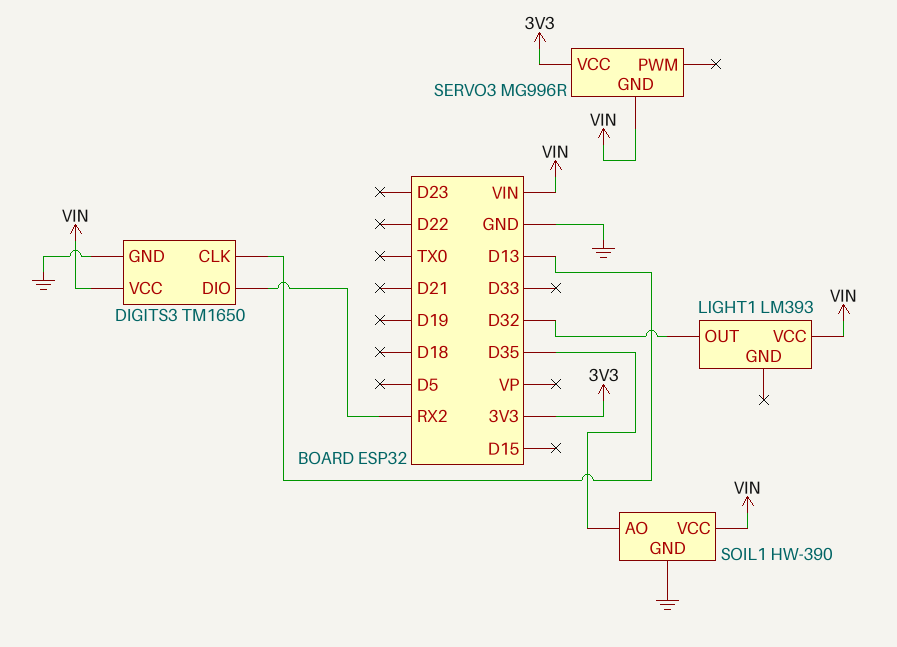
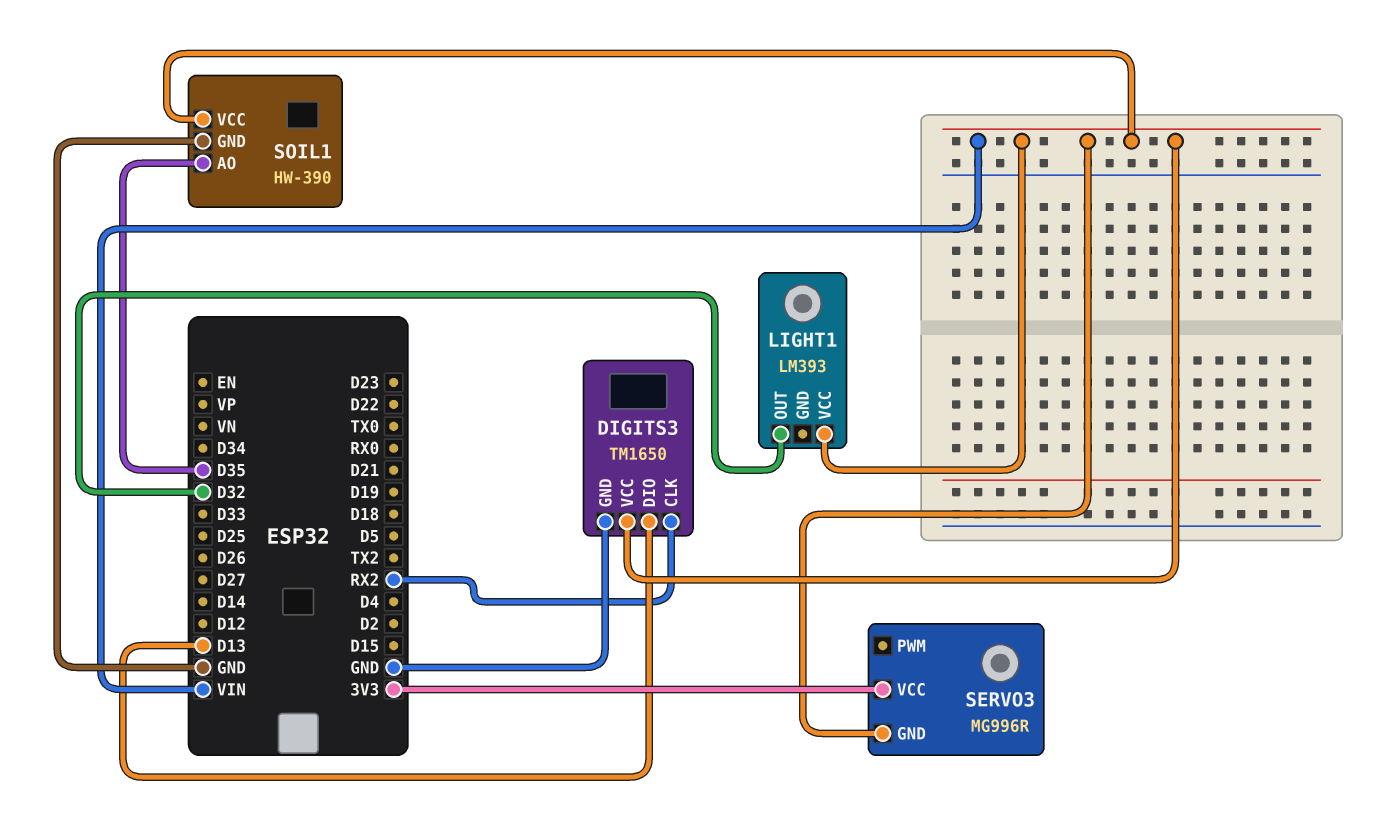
DIGITS3 pin CLK: D13 -> RX2
DIGITS3 pin DIO: RX2 -> D13

